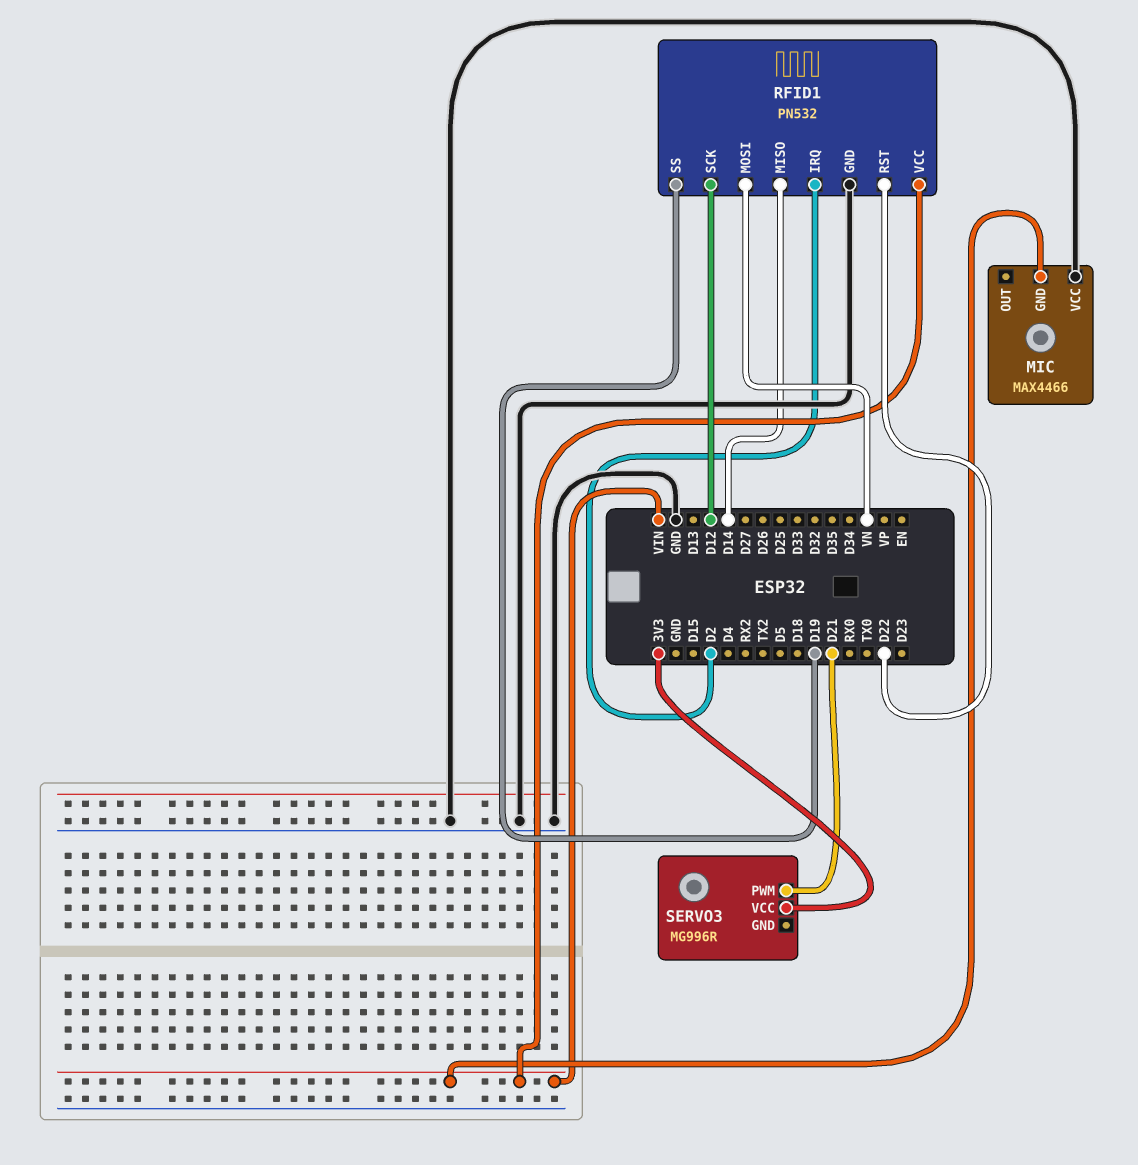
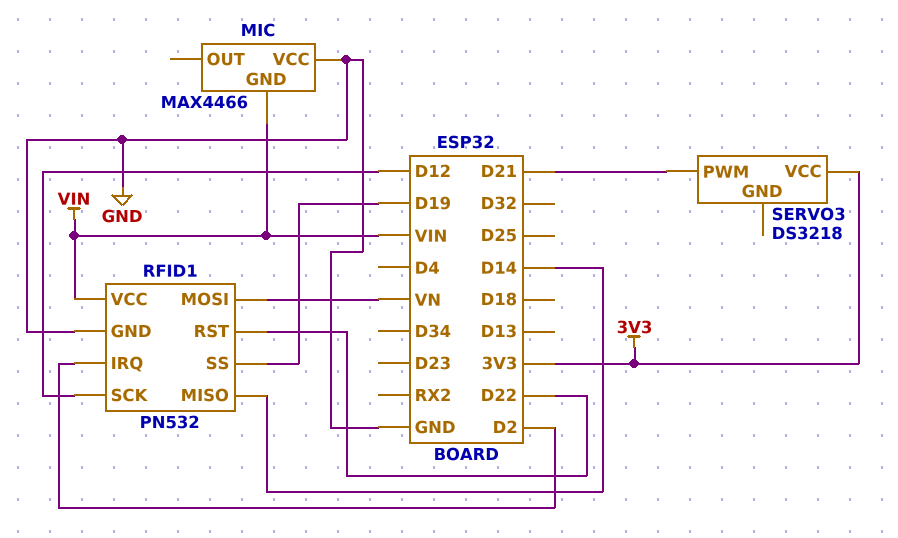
SERVO3: MG996R -> DS3218

